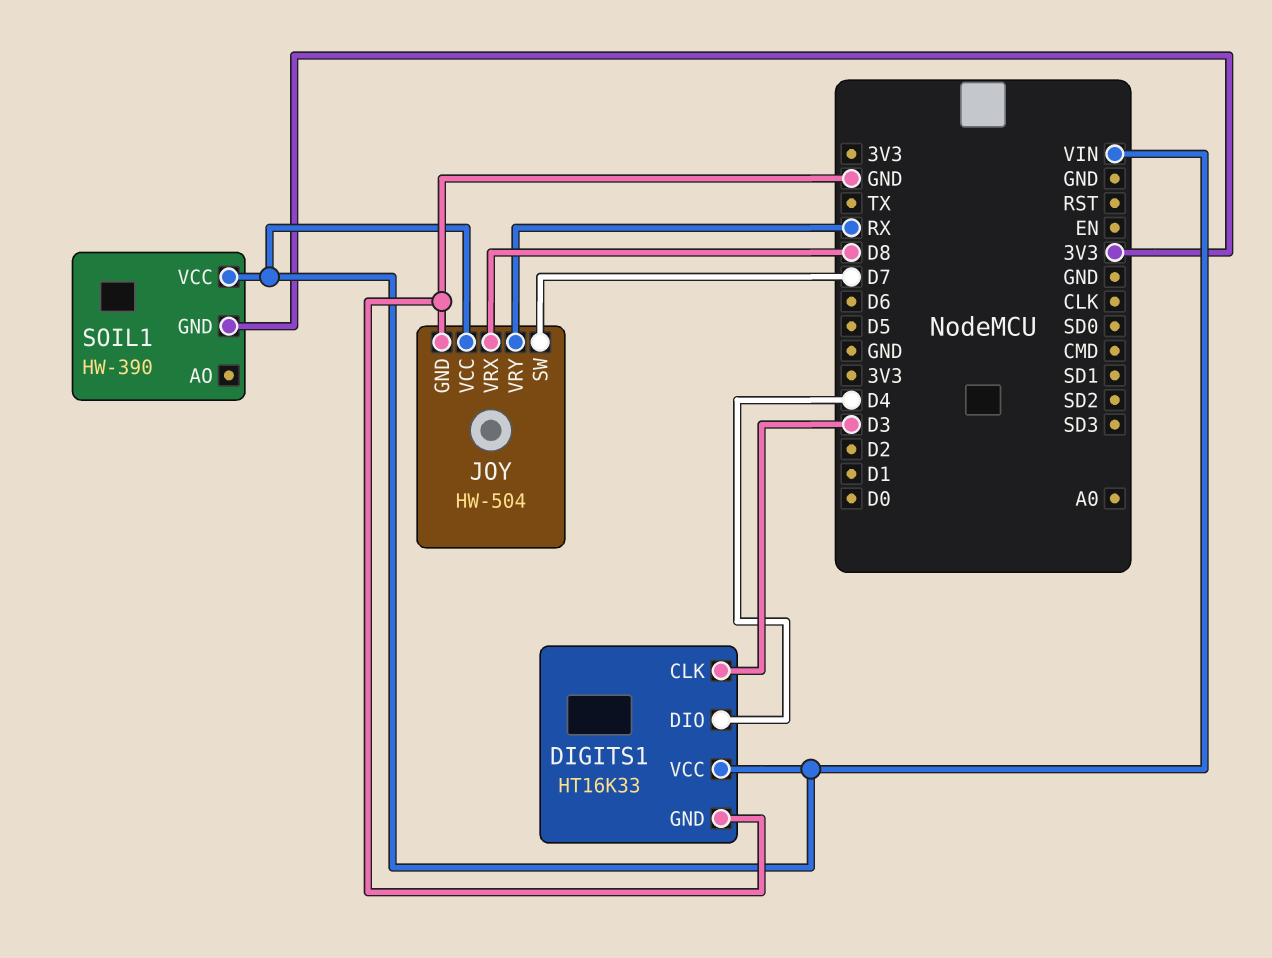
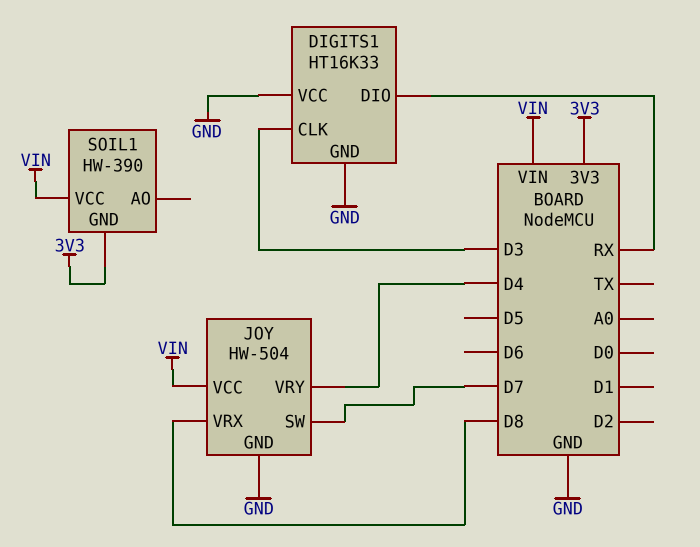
DIGITS1 pin DIO: D4 -> RX
DIGITS1 pin VCC: VIN -> GND
JOY pin VRY: RX -> D4

